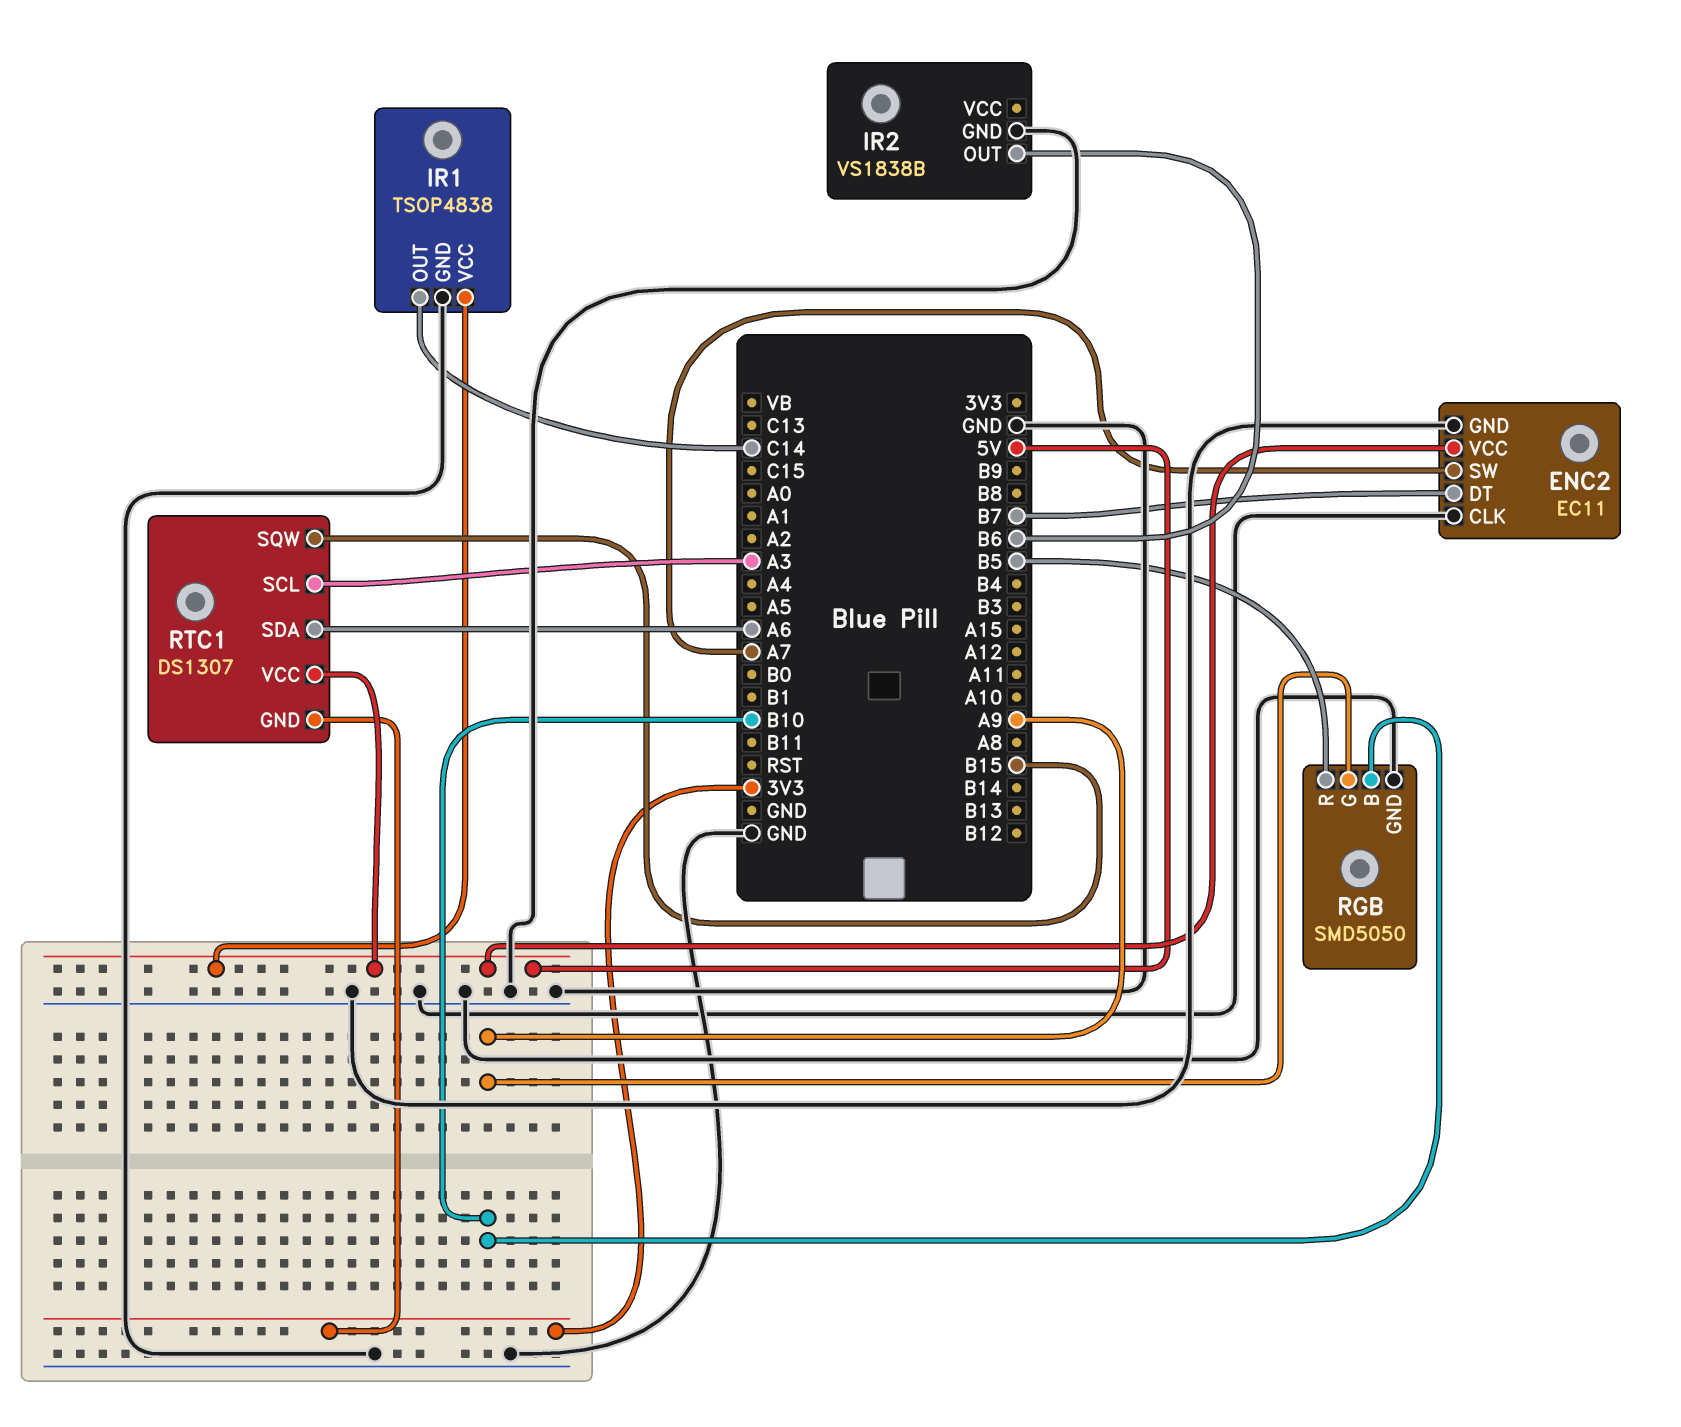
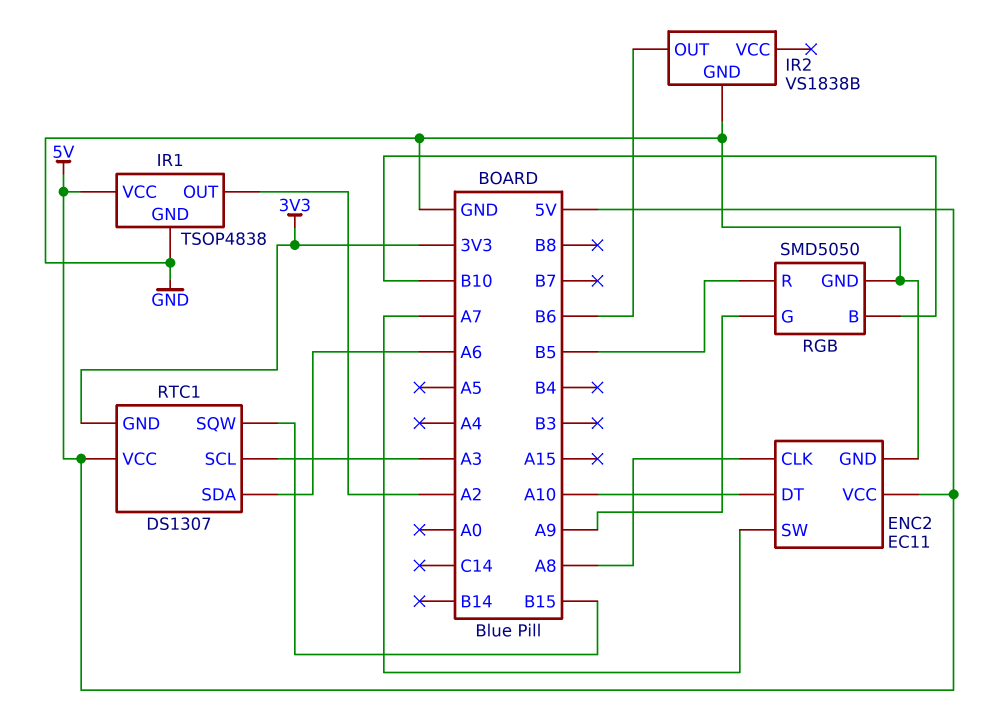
ENC2 pin CLK: GND -> A8
ENC2 pin DT: B7 -> A10
IR1 pin OUT: C14 -> A2

